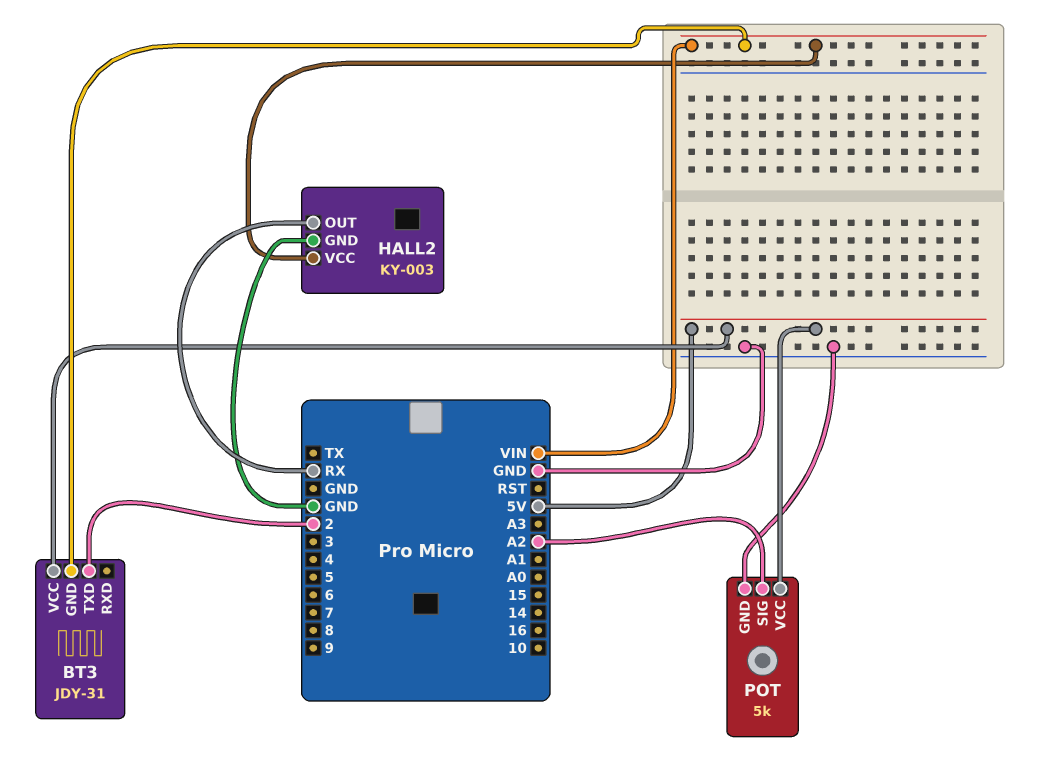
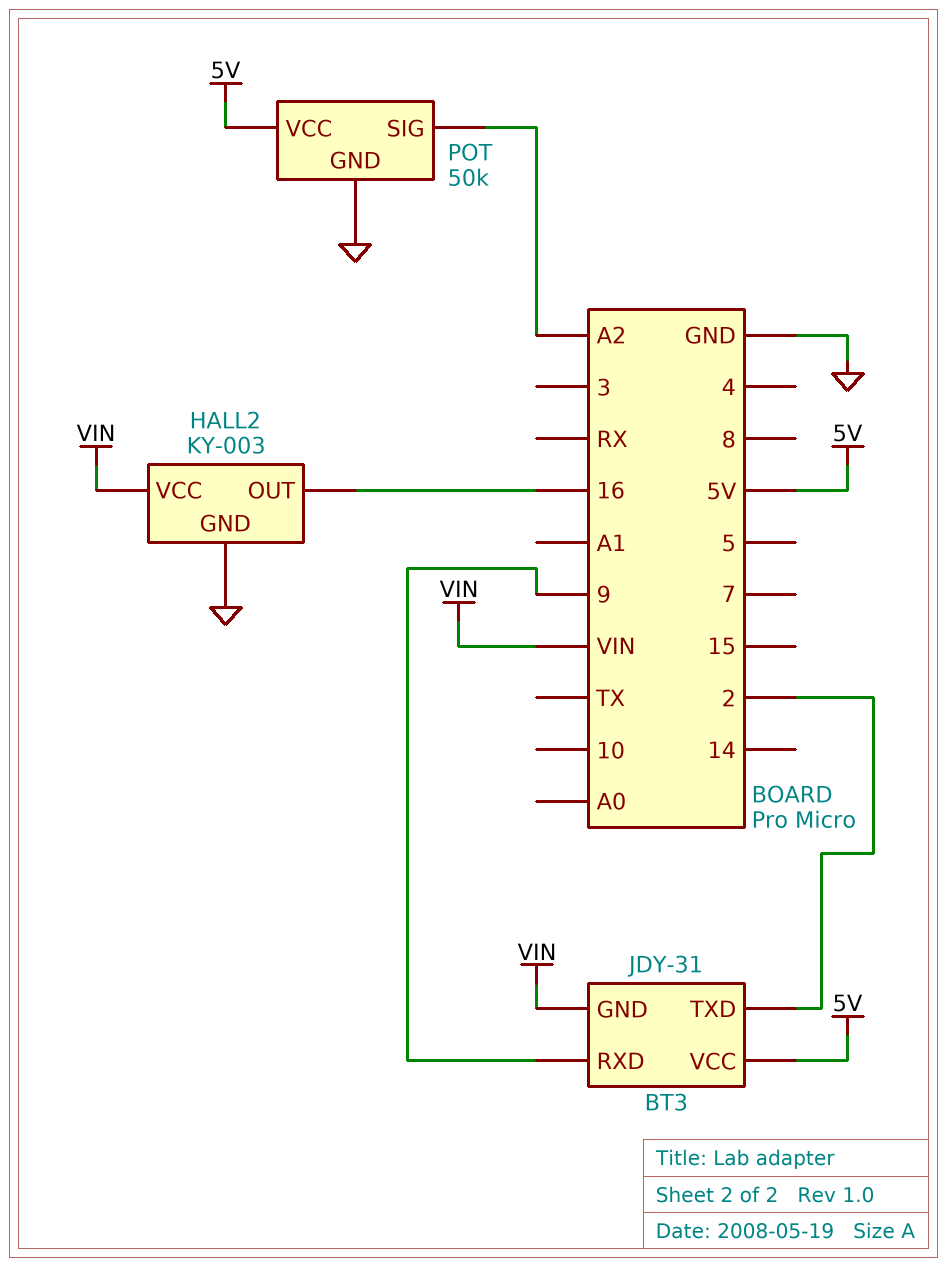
BT3 pin RXD: none -> 9
HALL2 pin OUT: RX -> 16
POT: 5k -> 50k

